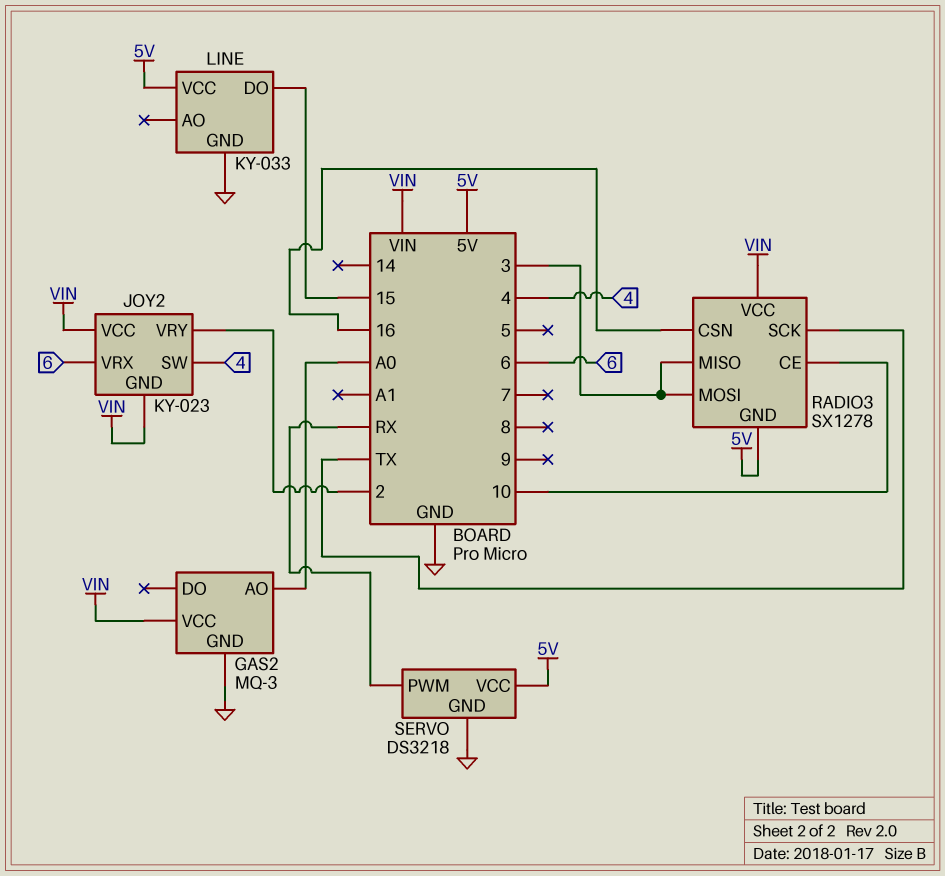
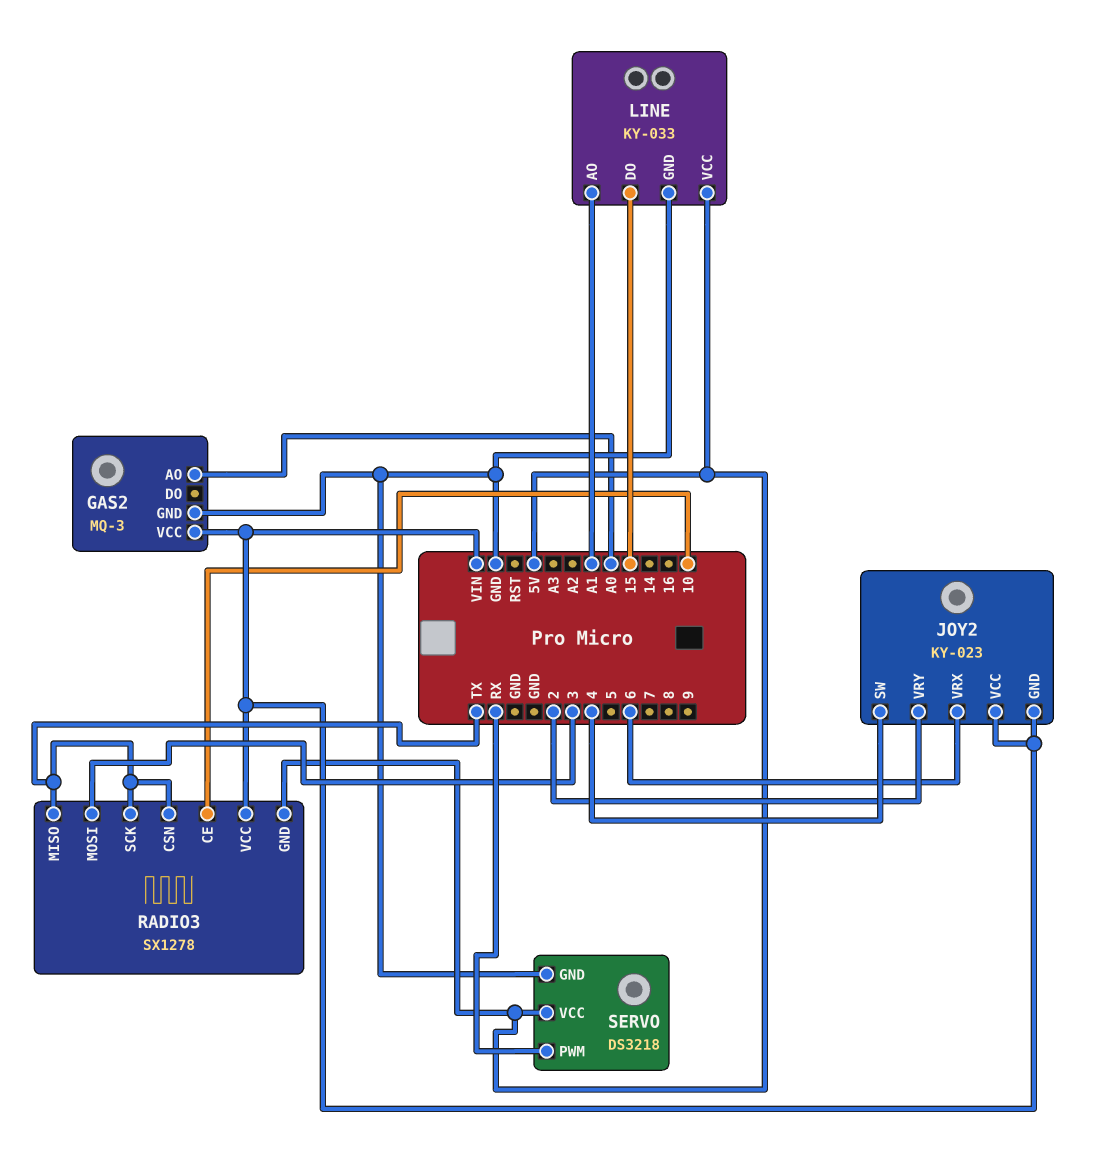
LINE pin AO: none -> A1
RADIO3 pin CSN: 16 -> TX
RADIO3 pin MISO: 3 -> TX

